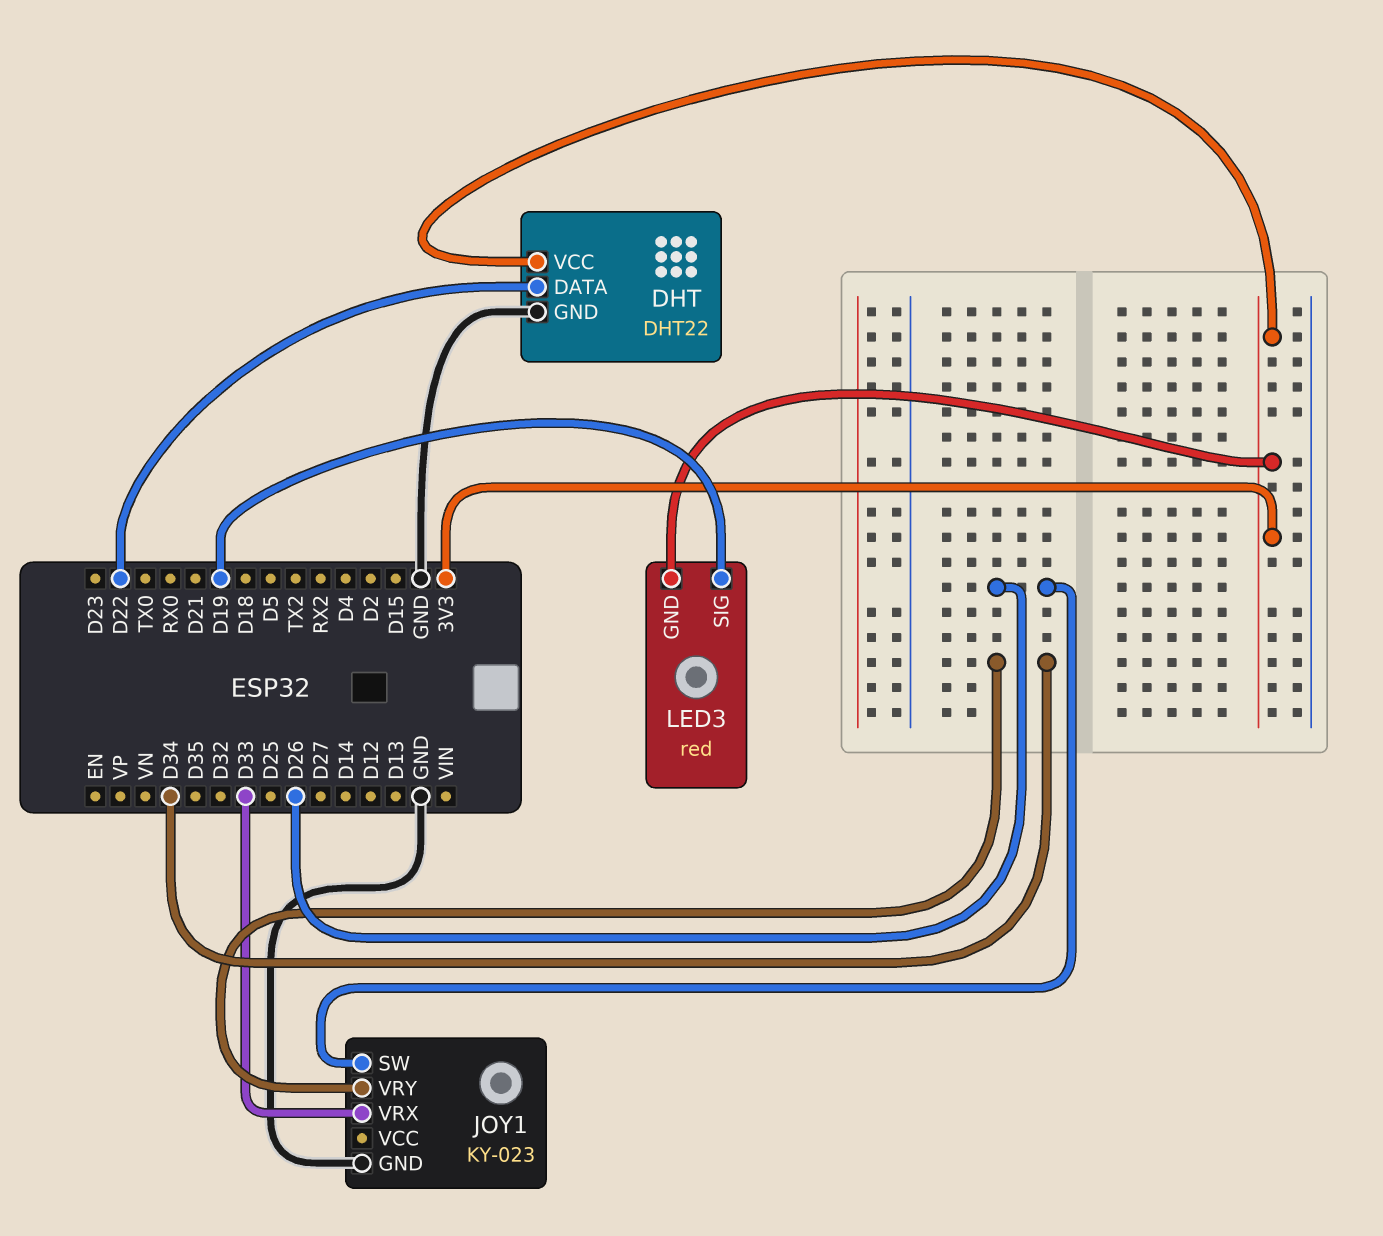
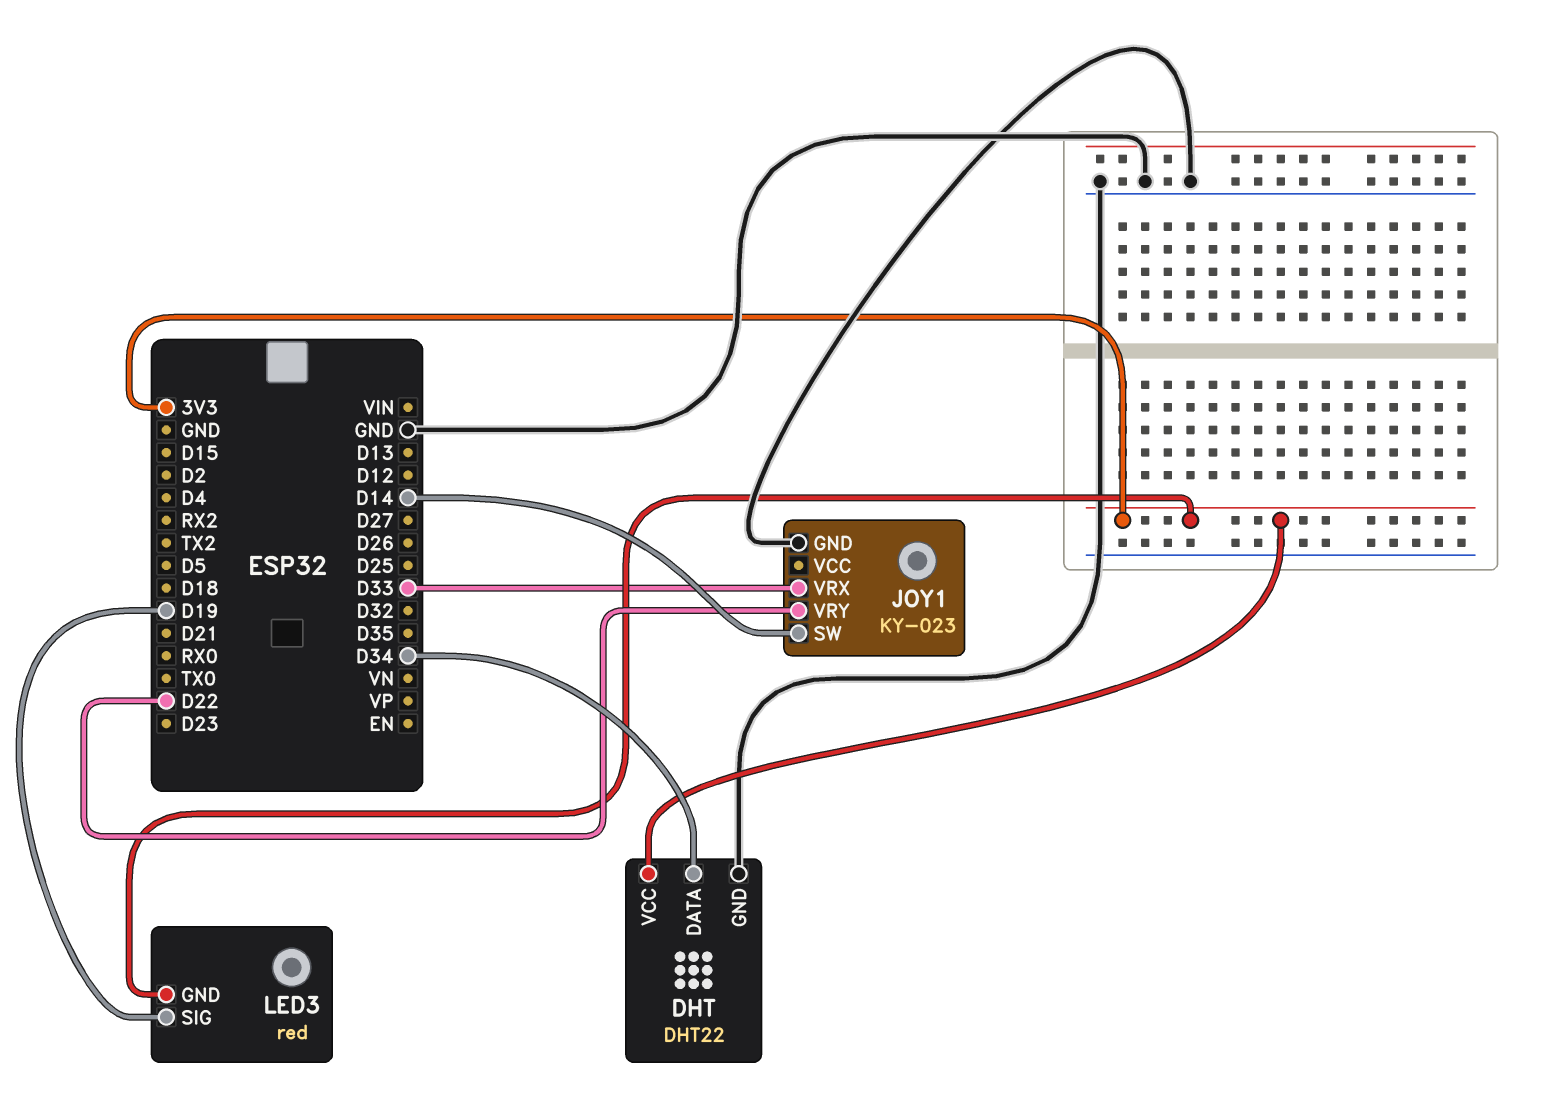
DHT pin DATA: D22 -> D34
JOY1 pin SW: D26 -> D14
JOY1 pin VRY: D34 -> D22

